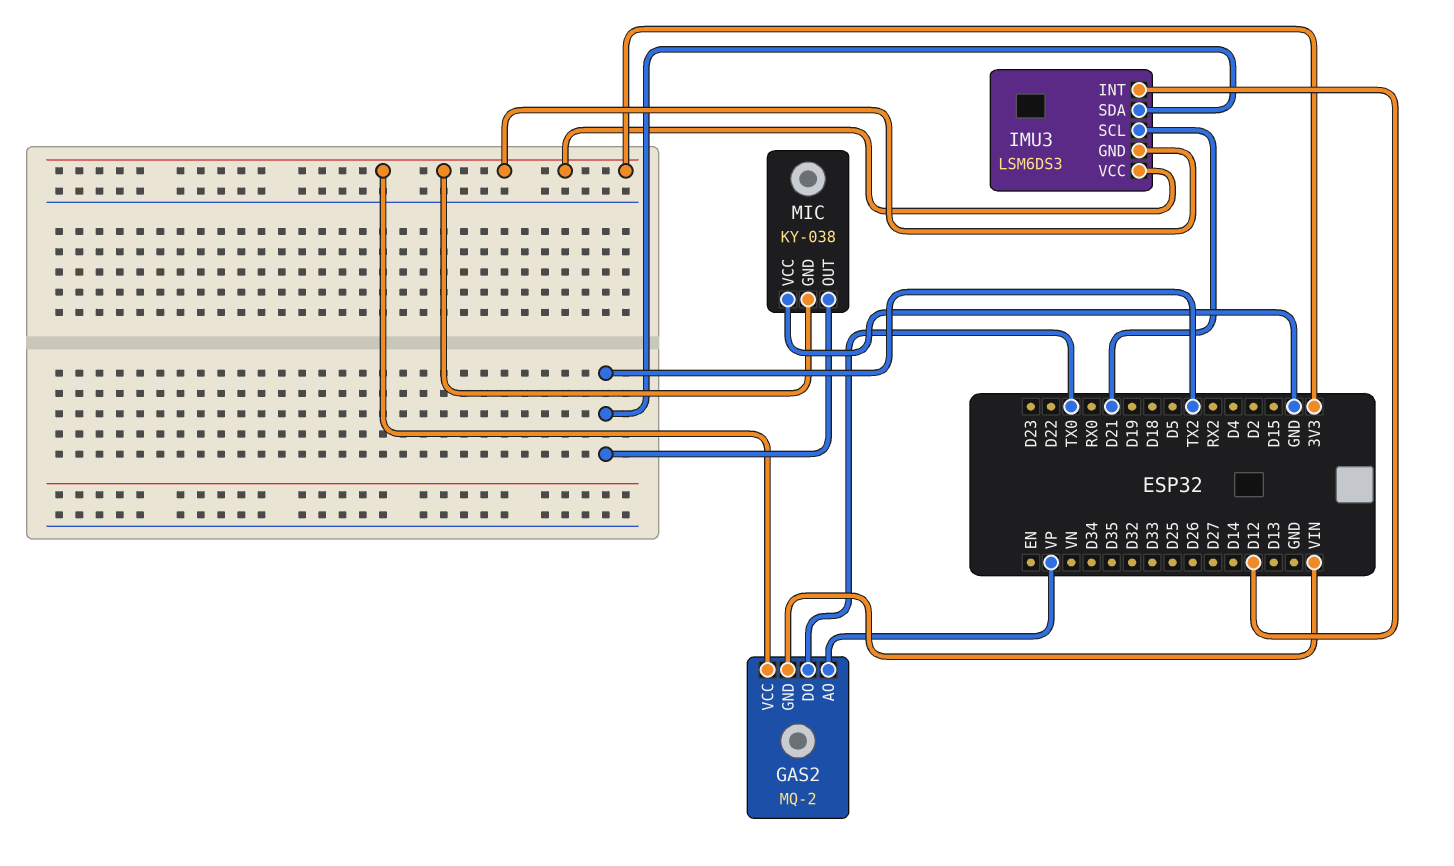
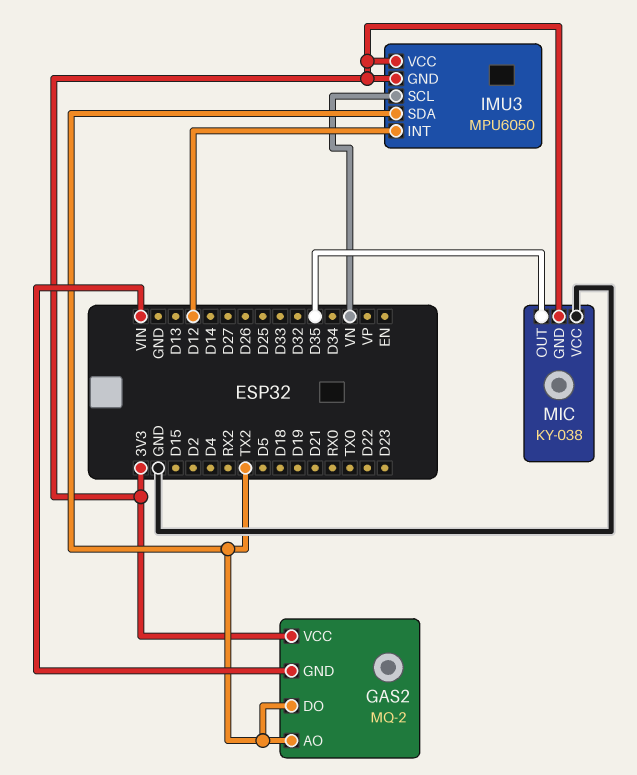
GAS2 pin AO: VP -> TX2
GAS2 pin DO: TX0 -> TX2
IMU3: LSM6DS3 -> MPU6050
IMU3 pin SCL: D21 -> VN
MIC pin OUT: TX2 -> D35

